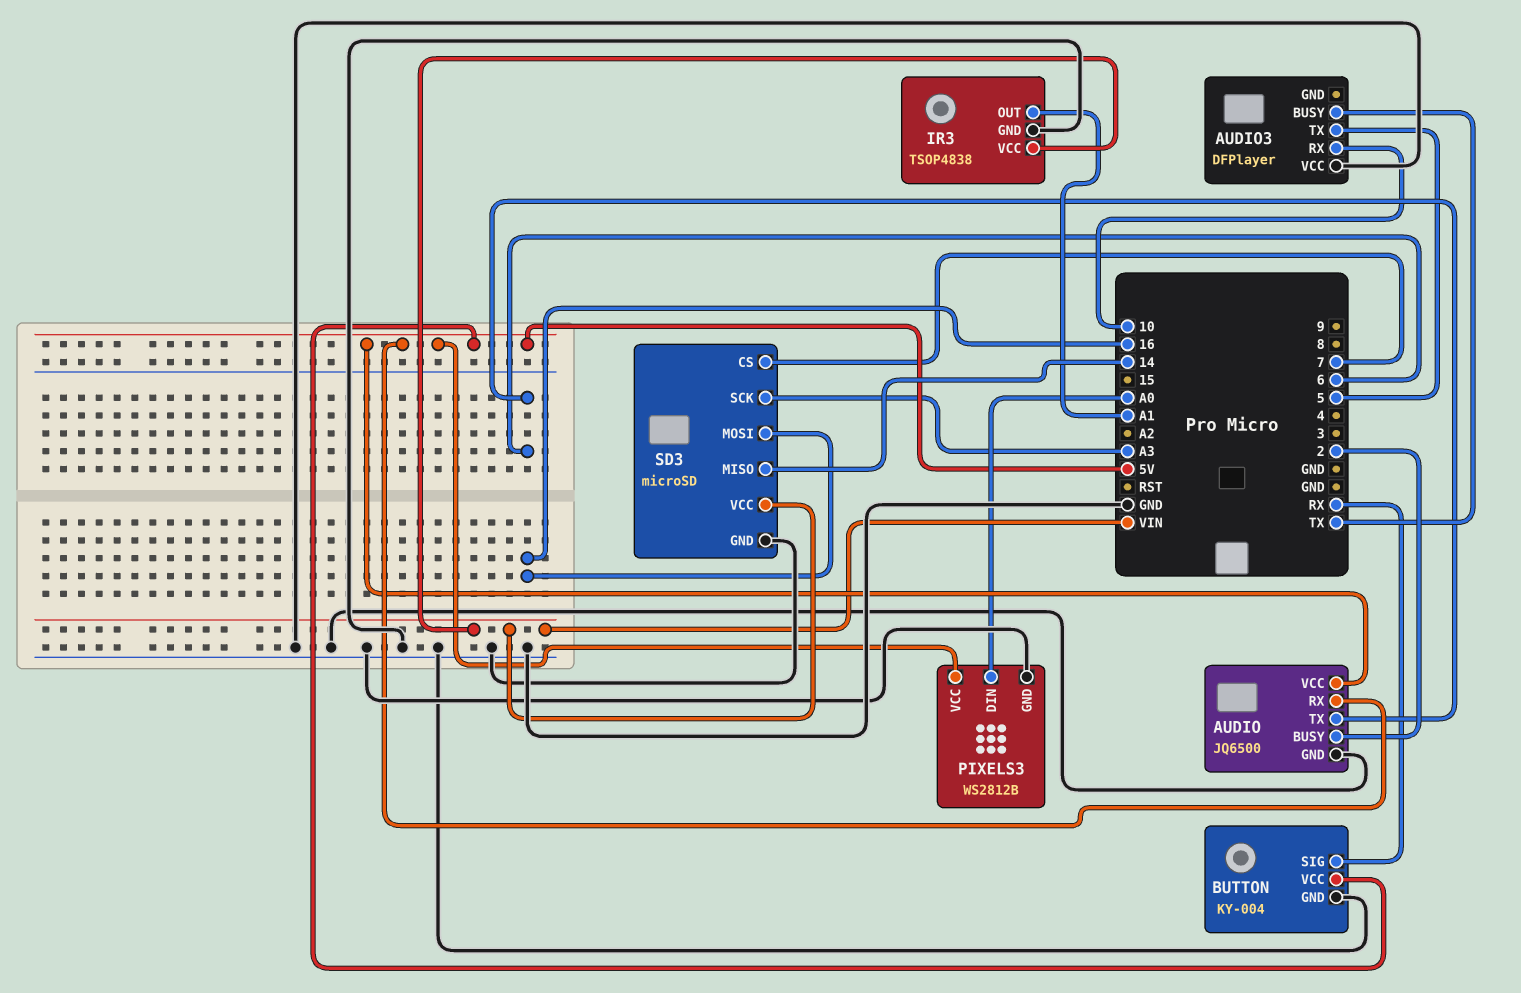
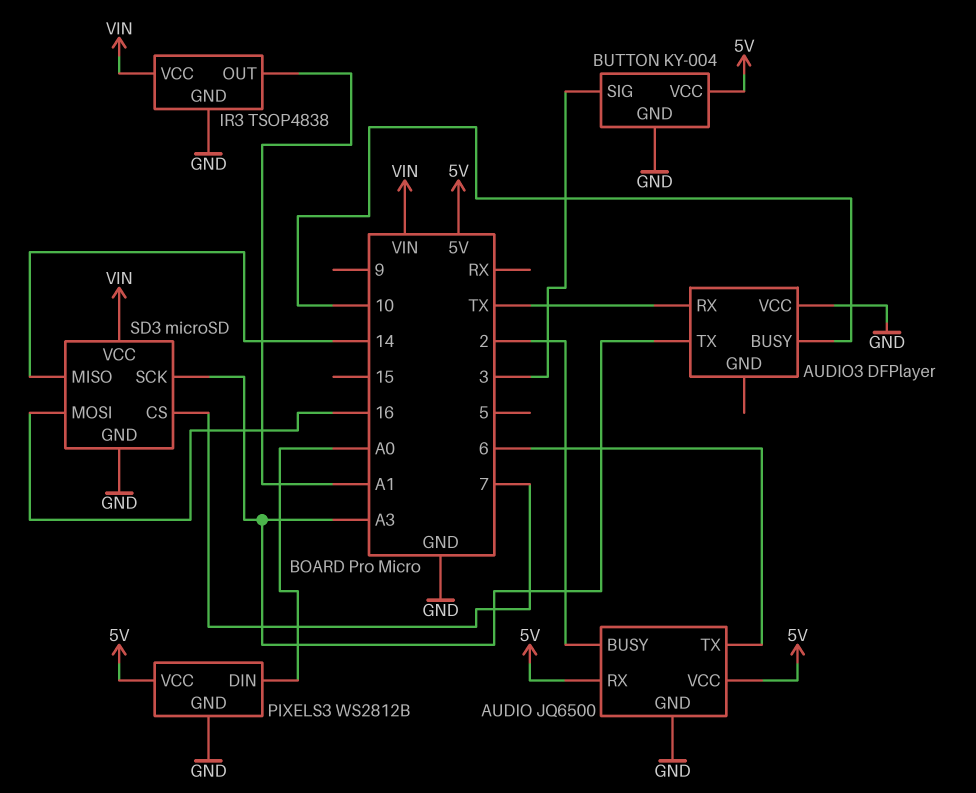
AUDIO3 pin BUSY: TX -> 10
AUDIO3 pin RX: 10 -> TX
AUDIO3 pin TX: 5 -> A3
BUTTON pin SIG: RX -> 3

